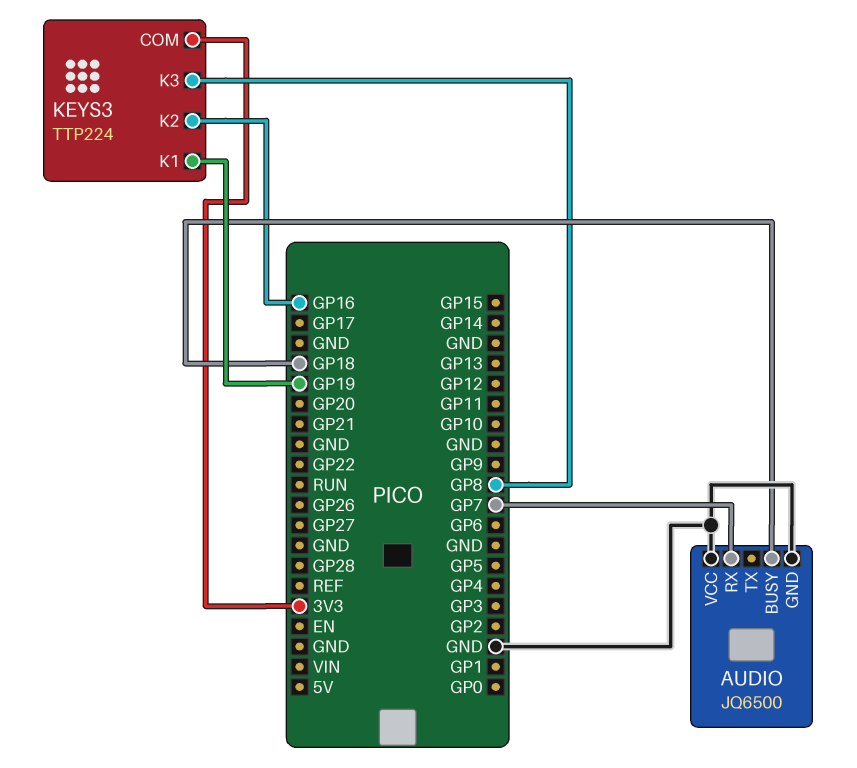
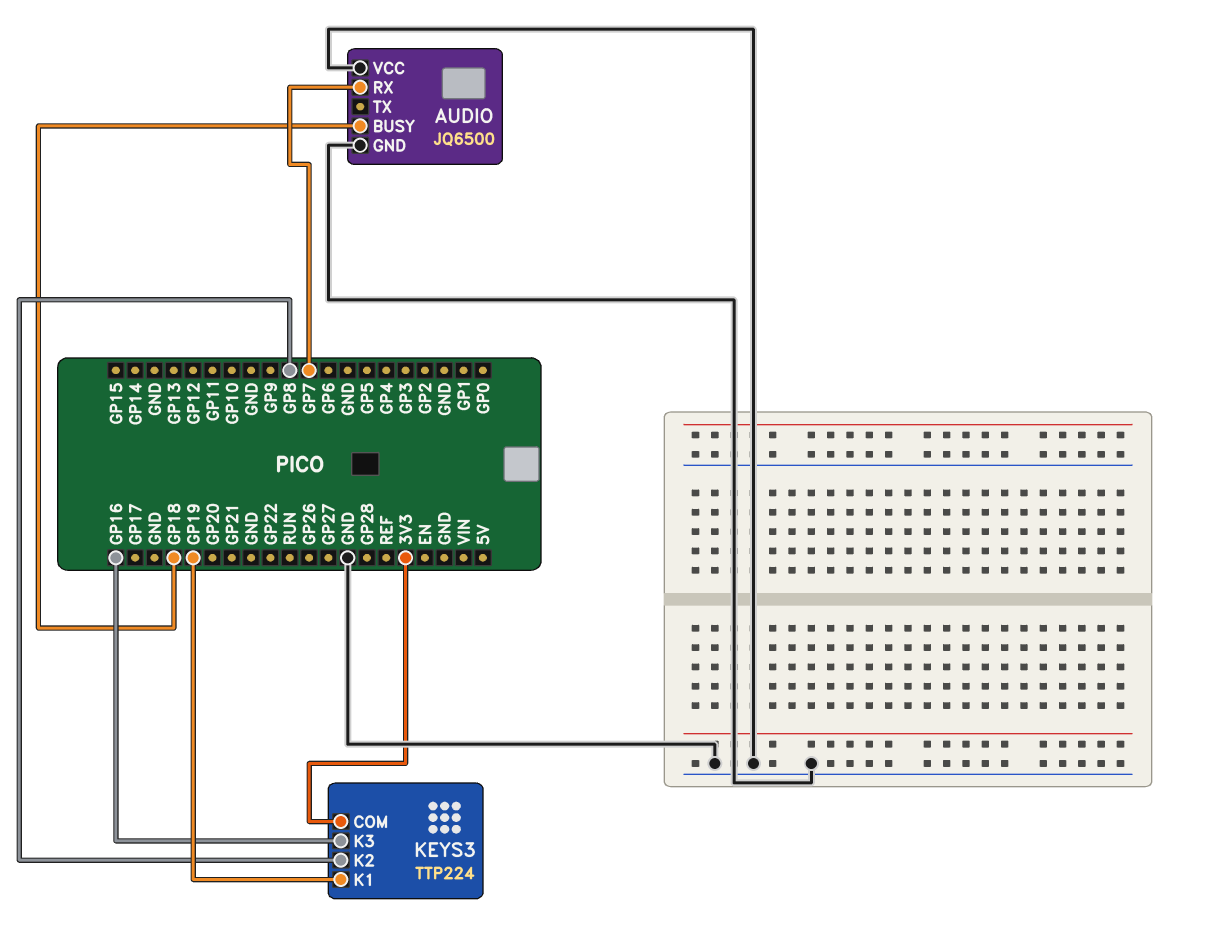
KEYS3 pin K2: GP16 -> GP8
KEYS3 pin K3: GP8 -> GP16

